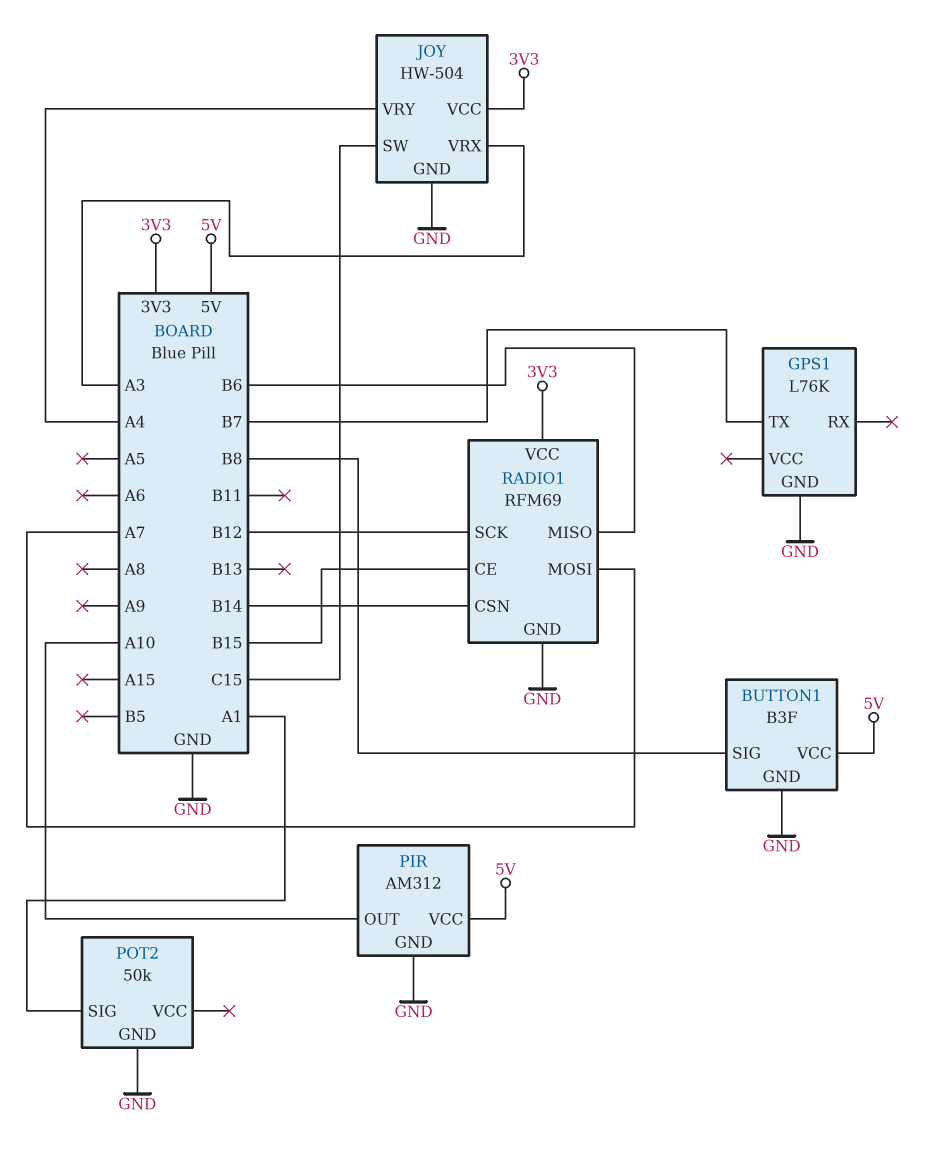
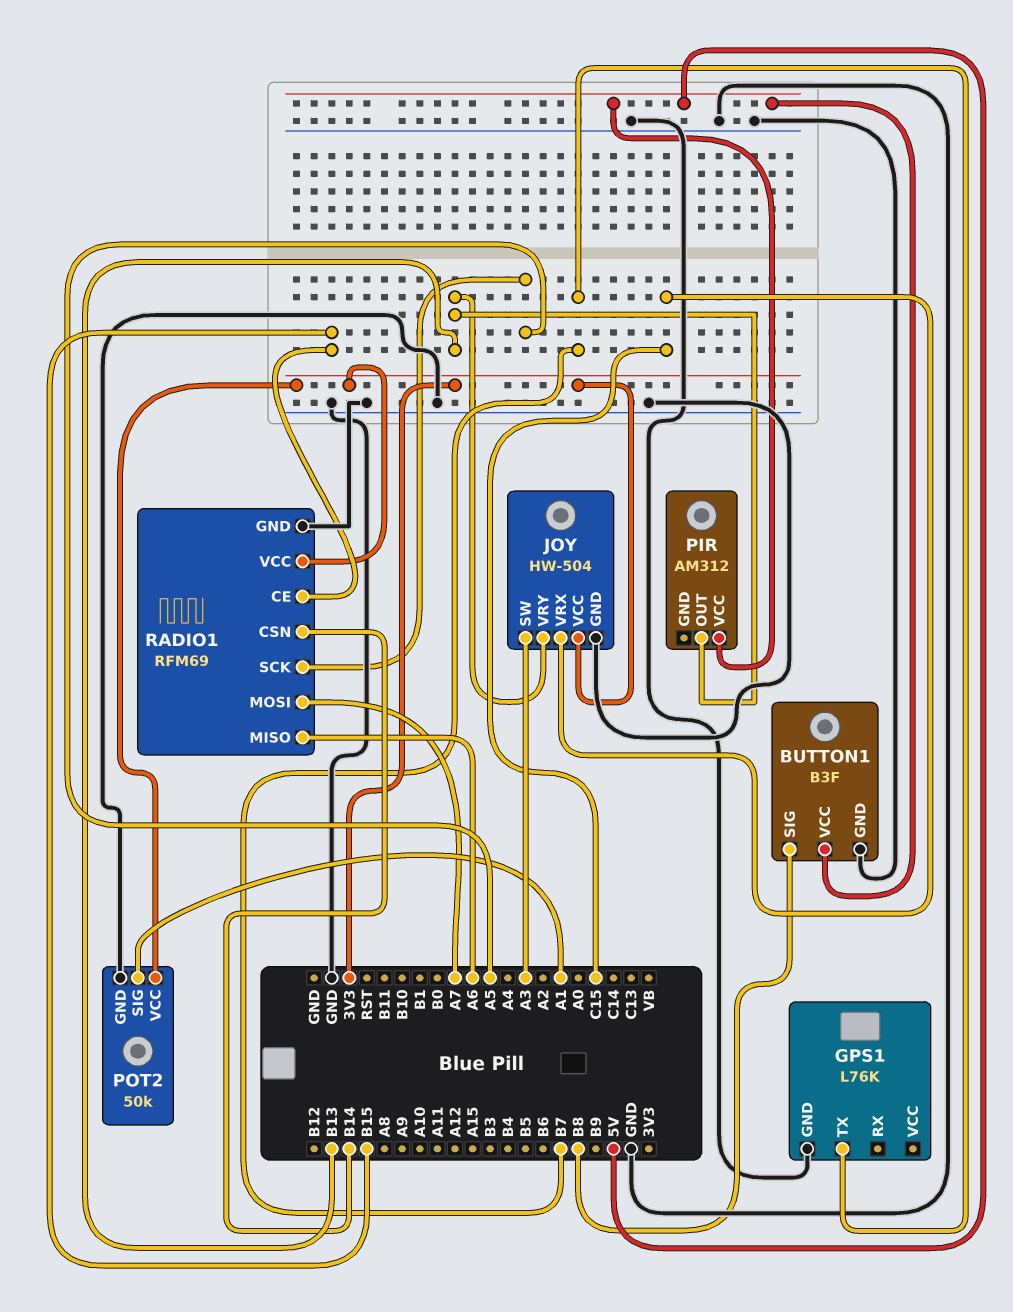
JOY pin SW: C15 -> A3
JOY pin VRX: A3 -> C15
JOY pin VRY: A4 -> B13
PIR pin GND: GND -> none
PIR pin OUT: A10 -> B13
POT2 pin VCC: none -> 3V3
RADIO1 pin MISO: B6 -> A6
RADIO1 pin SCK: B12 -> A5

